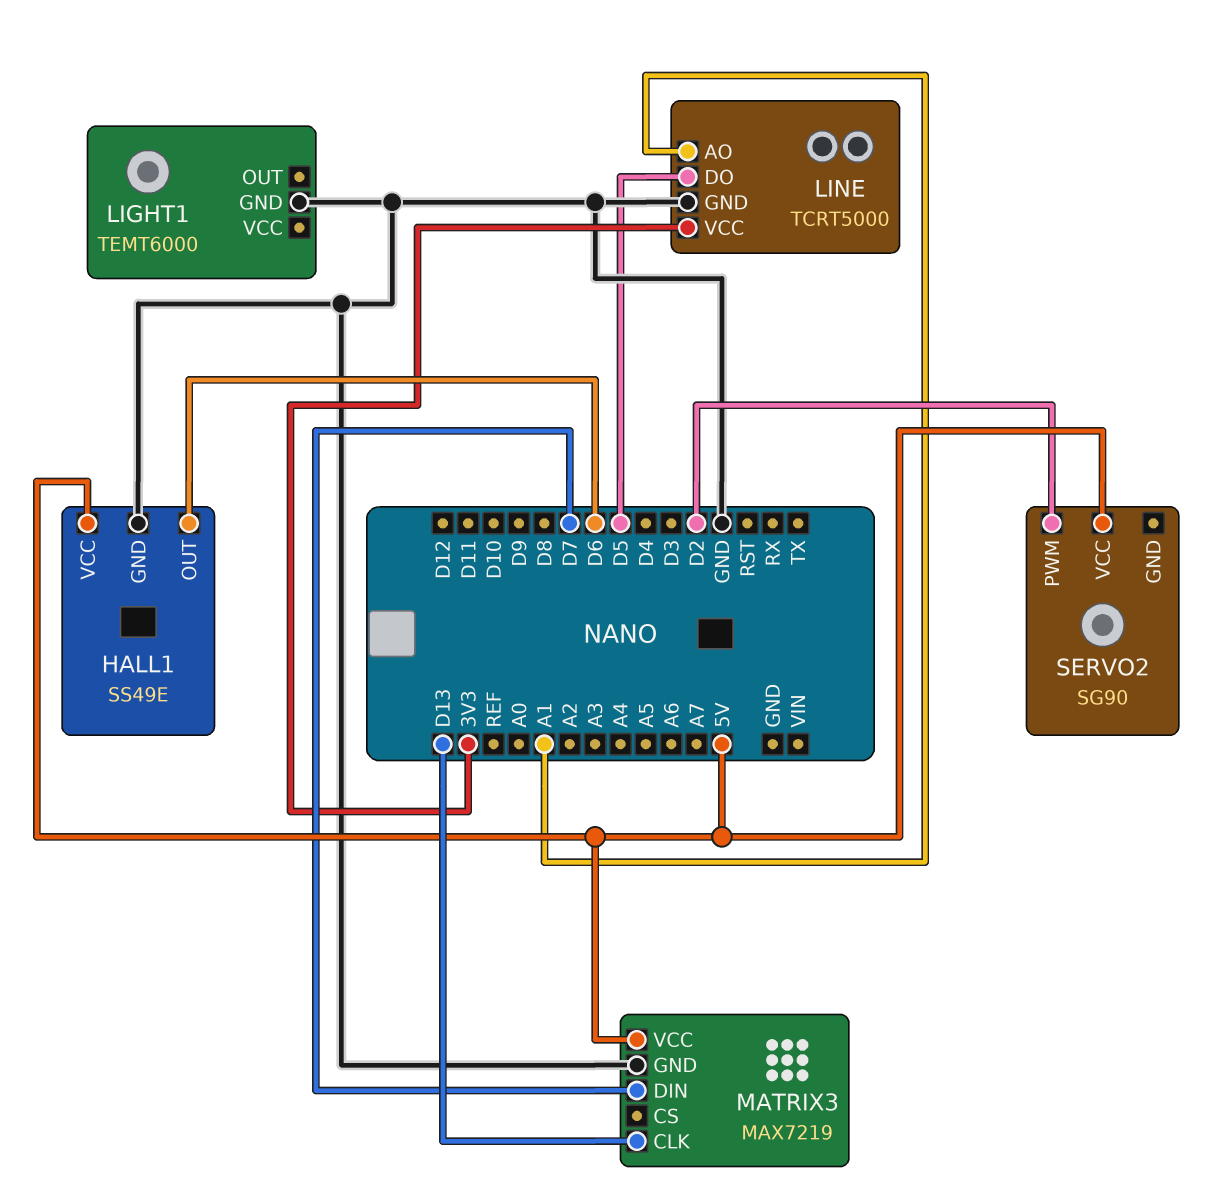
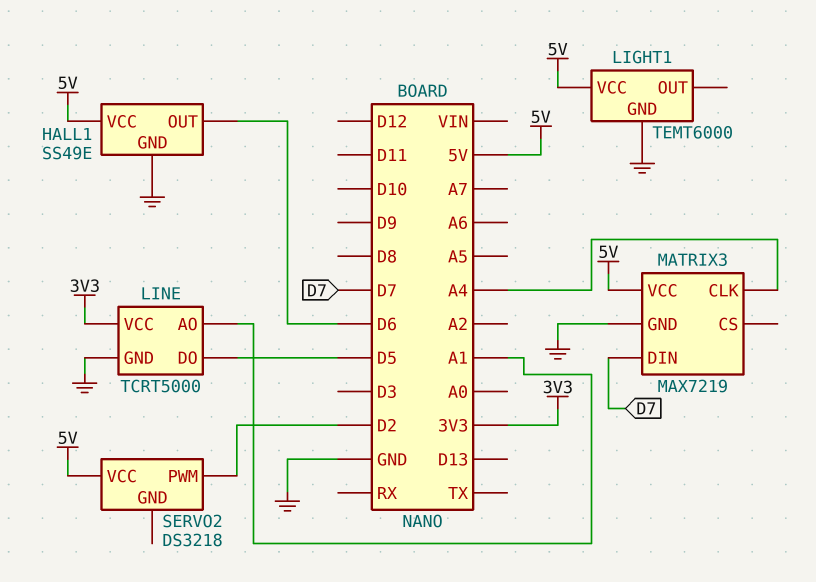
LIGHT1 pin VCC: none -> 5V
MATRIX3 pin CLK: D13 -> A4
SERVO2: SG90 -> DS3218

